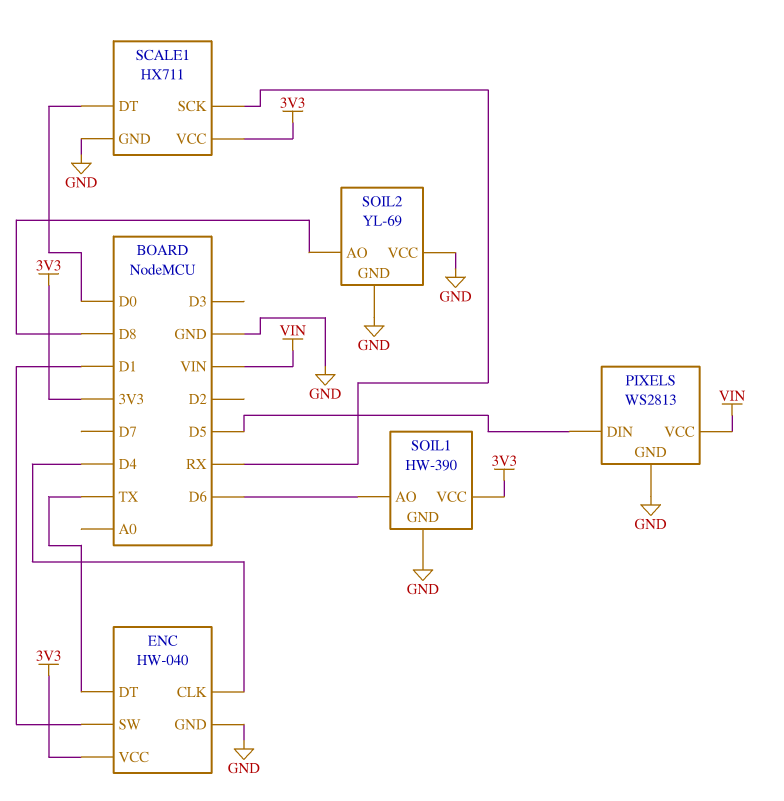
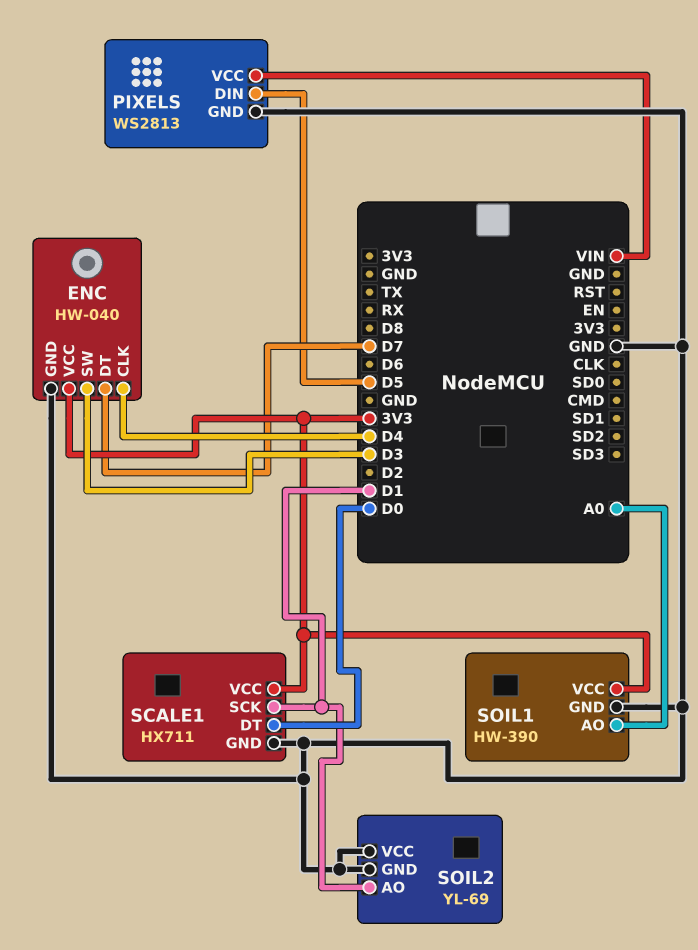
ENC pin DT: TX -> D7
ENC pin SW: D1 -> D3
SCALE1 pin SCK: RX -> D1
SOIL1 pin AO: D6 -> A0
SOIL2 pin AO: D8 -> D1

